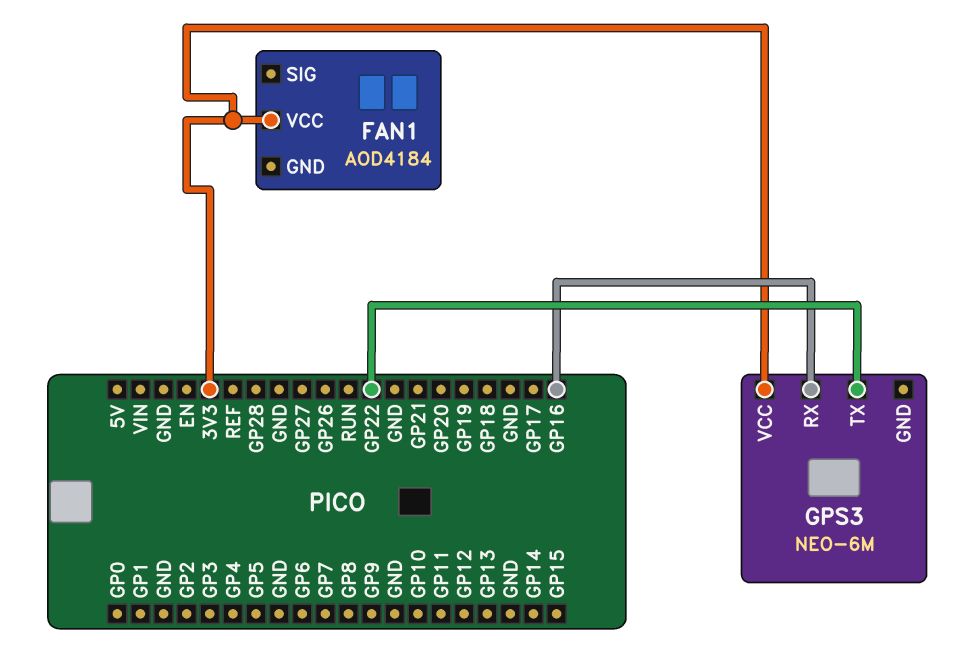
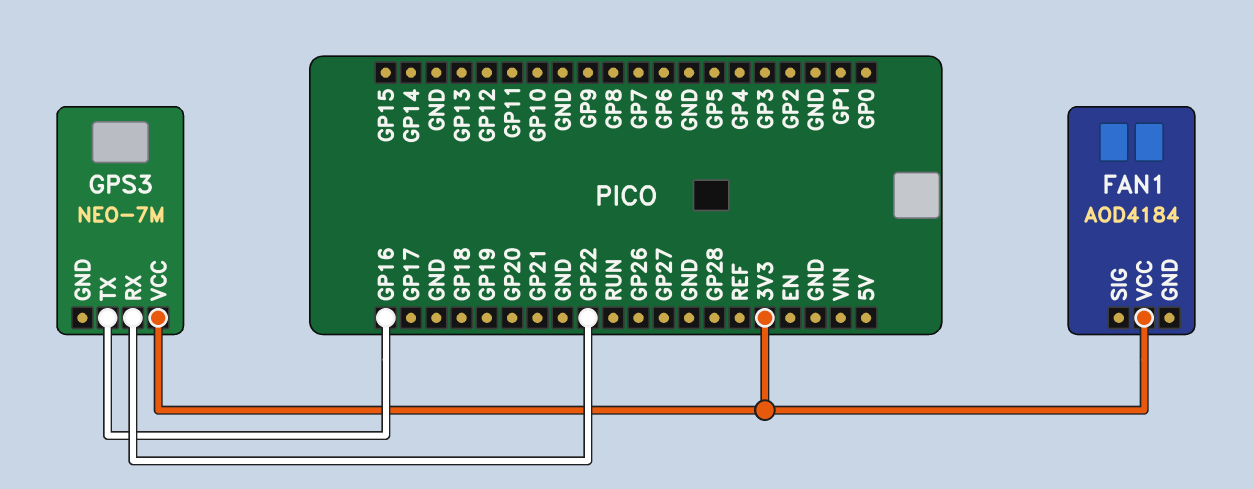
GPS3: NEO-6M -> NEO-7M
GPS3 pin RX: GP16 -> GP22
GPS3 pin TX: GP22 -> GP16

